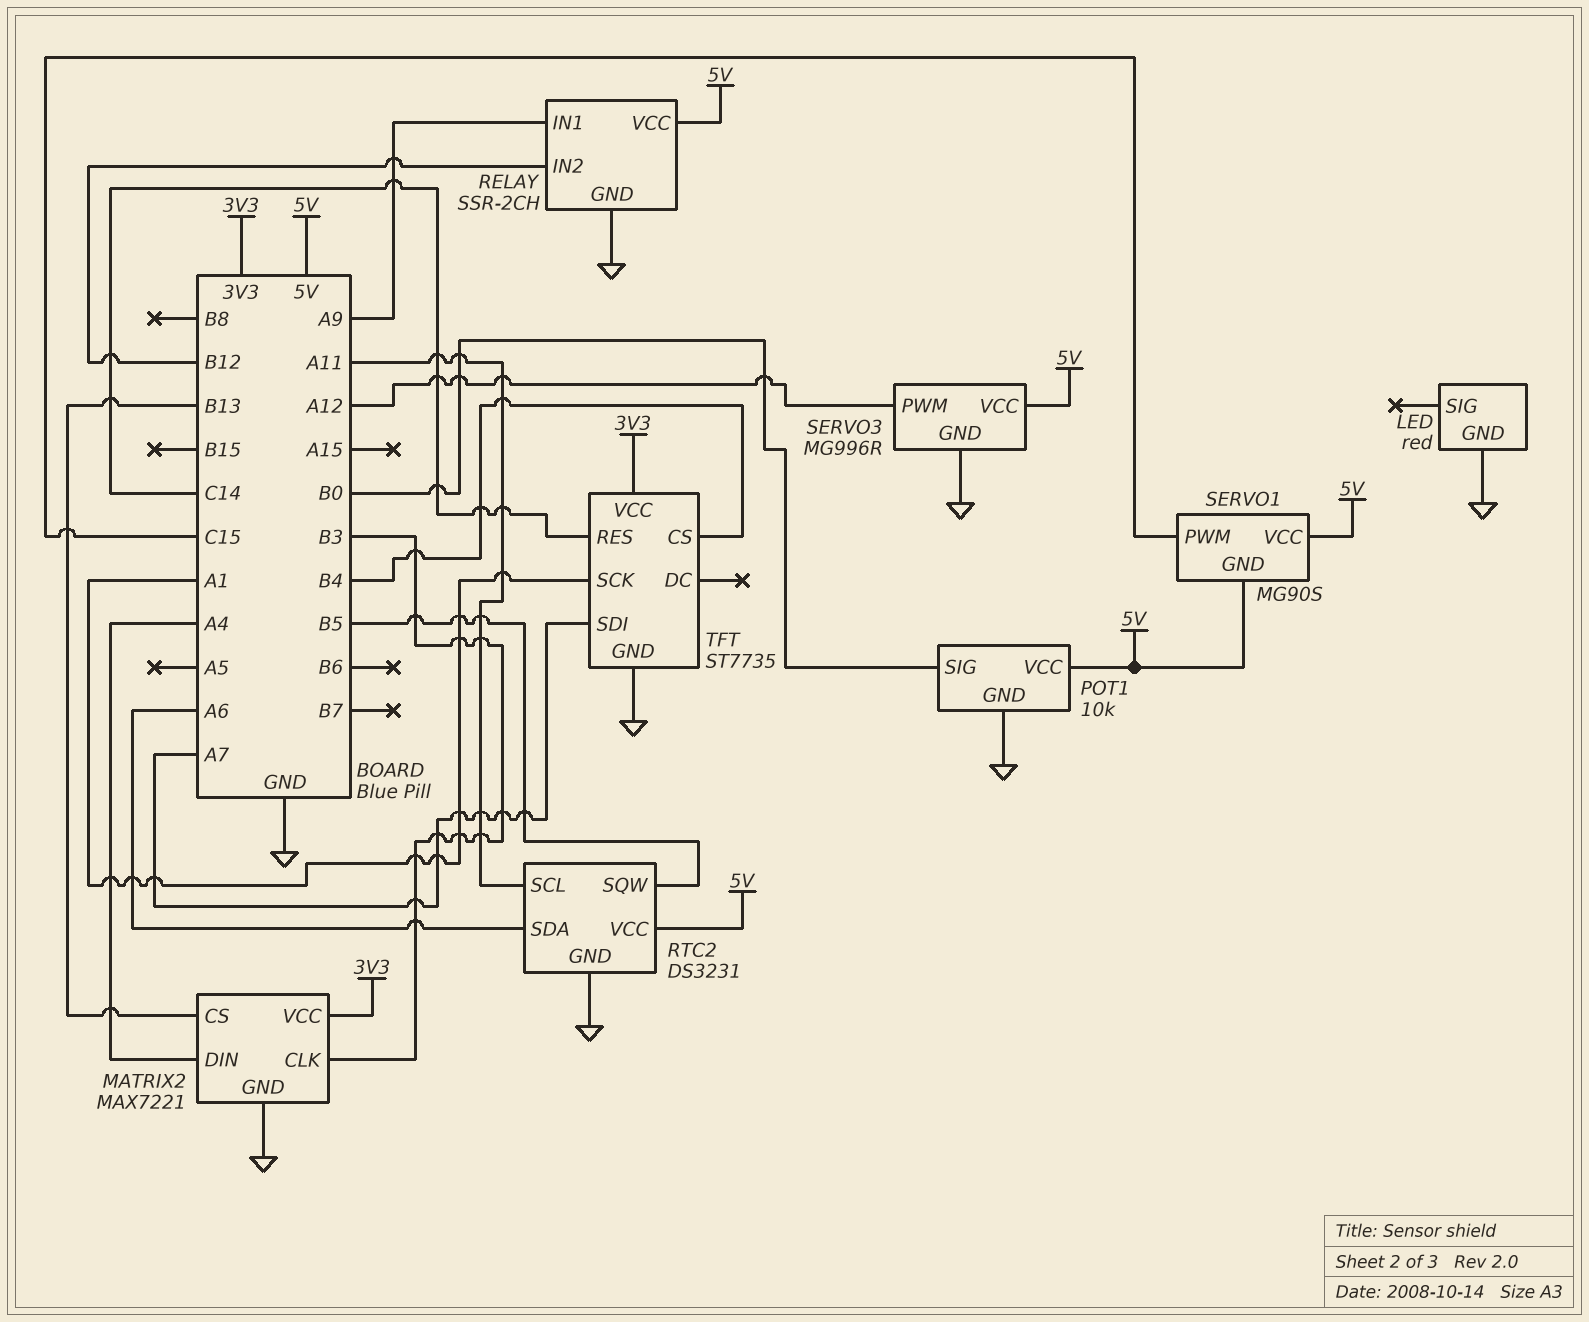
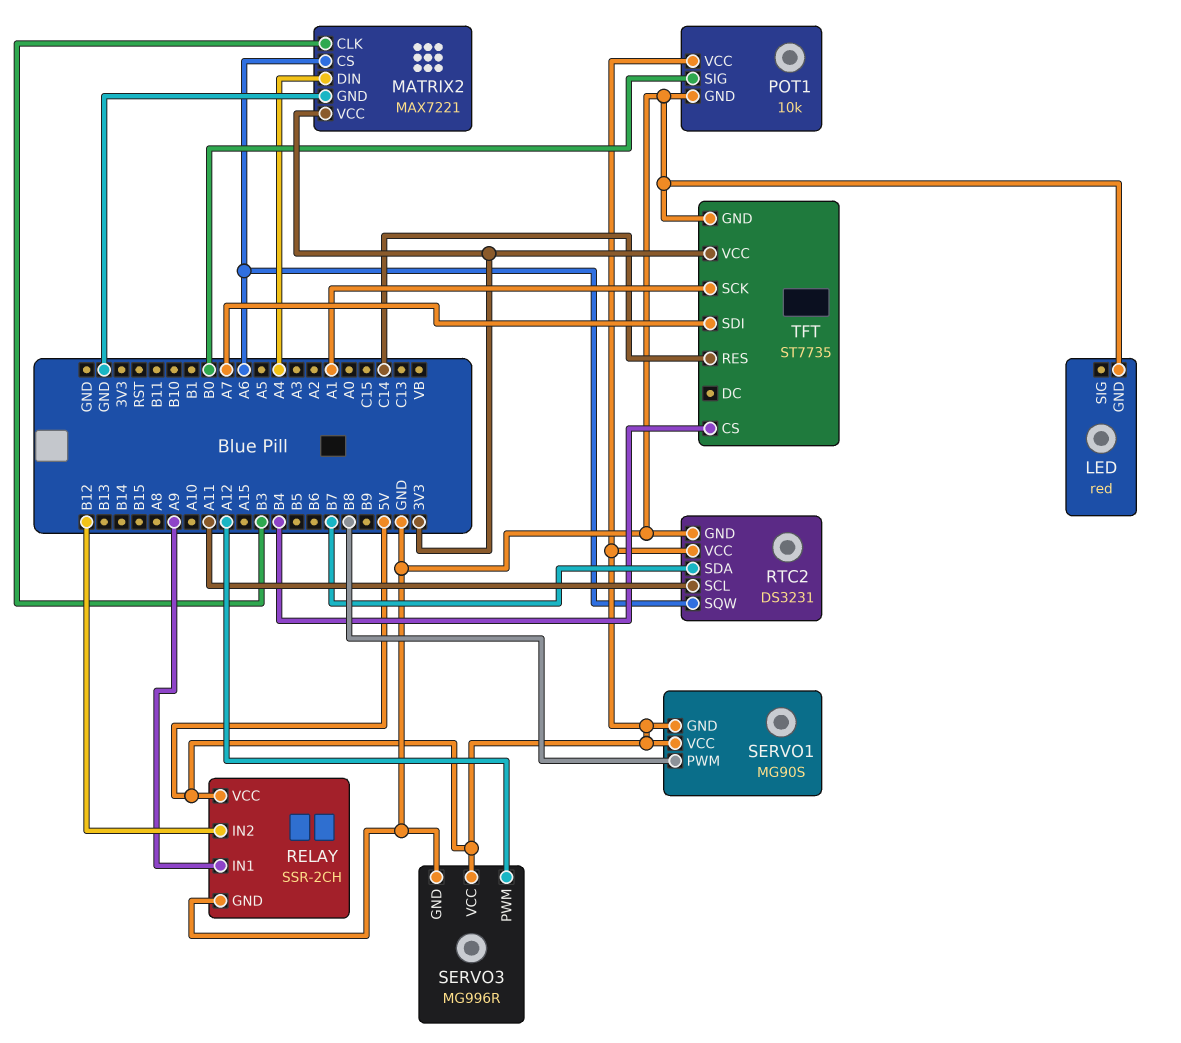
MATRIX2 pin CS: B13 -> A6
RTC2 pin SDA: A6 -> B7
RTC2 pin SQW: B5 -> A6
SERVO1 pin PWM: C15 -> B8

